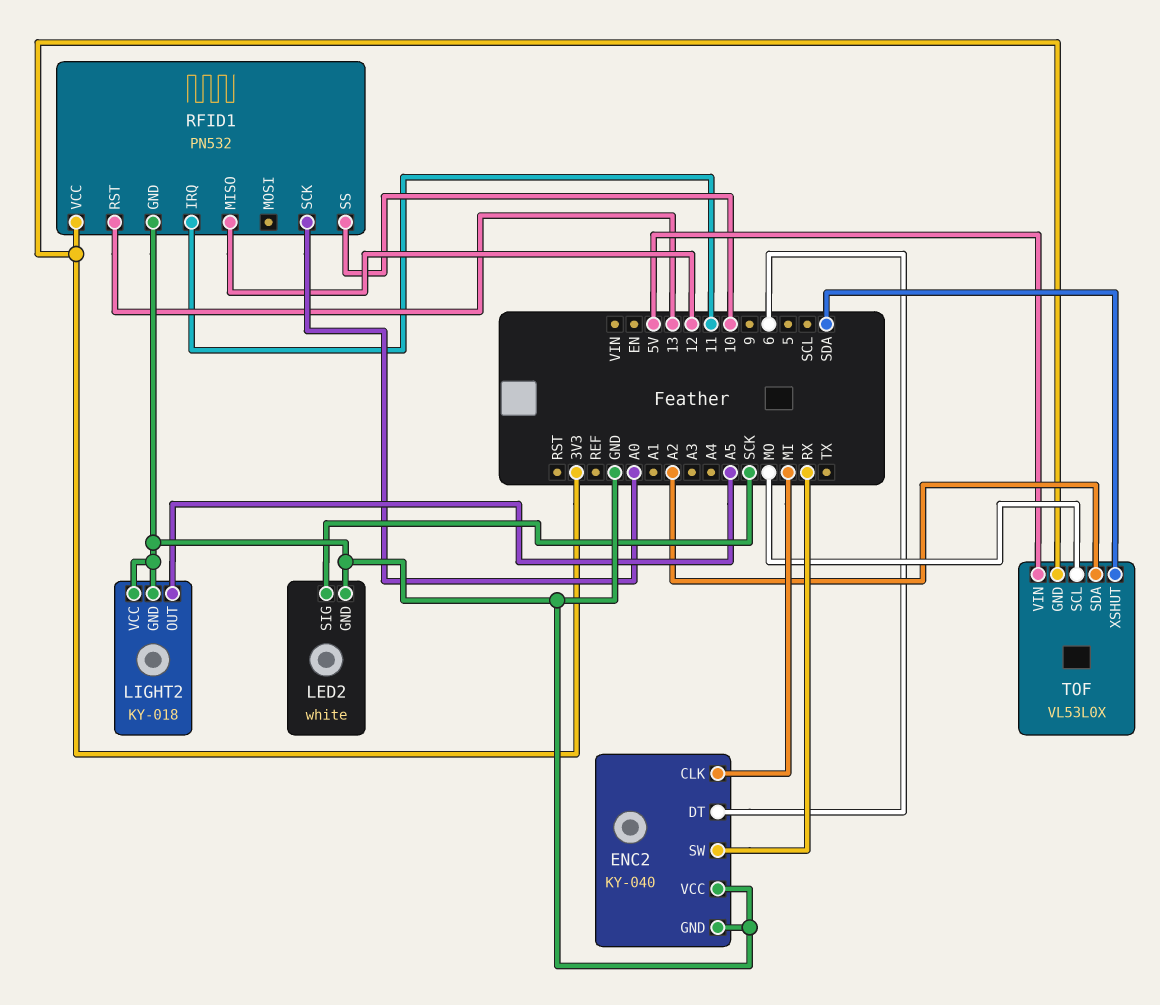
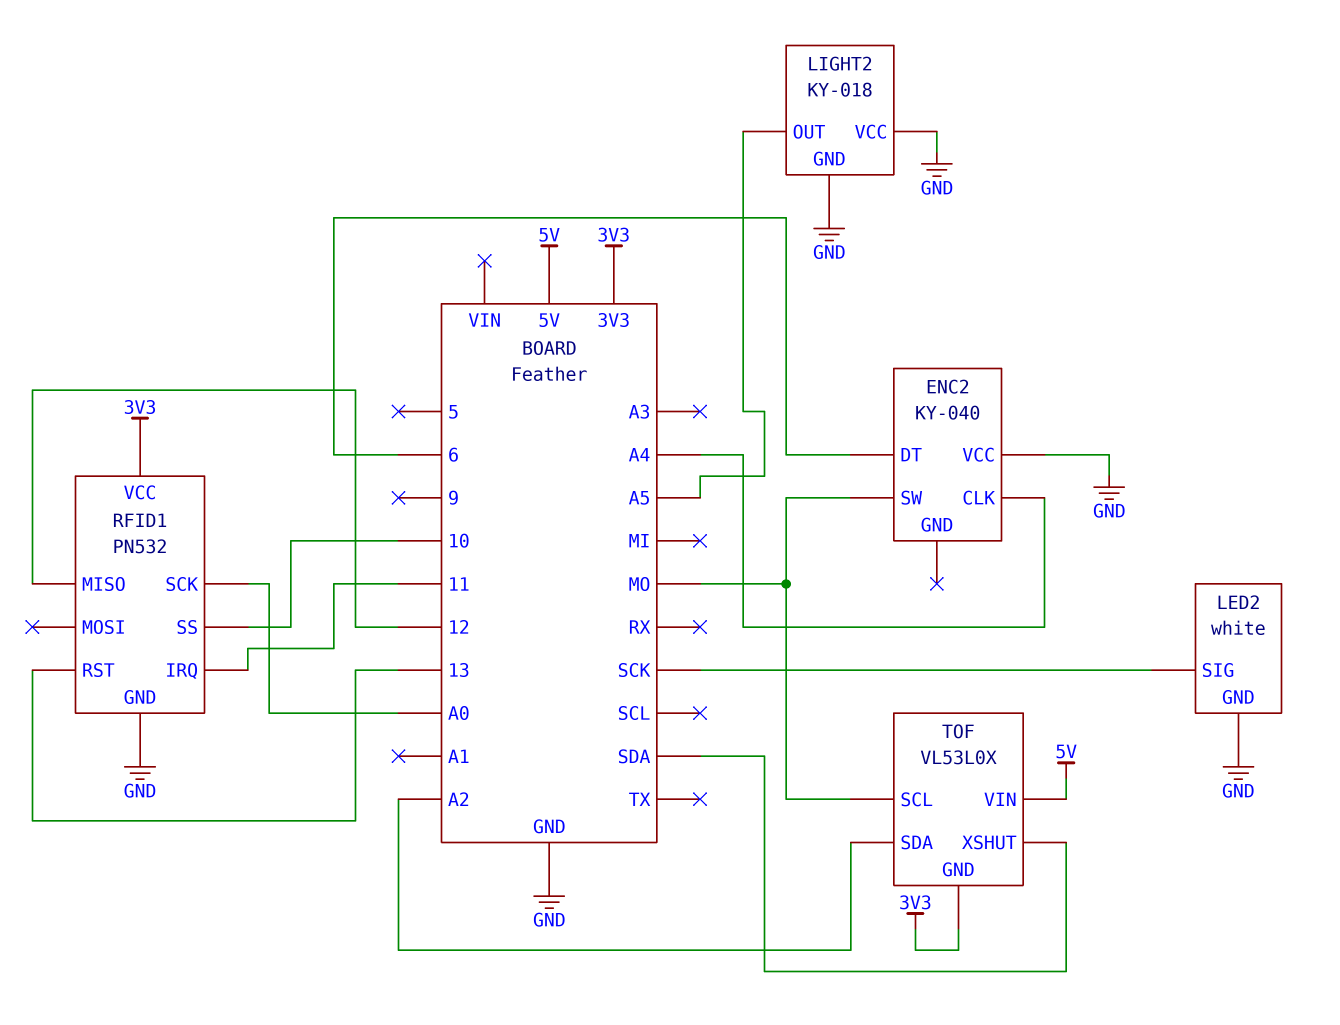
ENC2 pin CLK: MI -> A4
ENC2 pin GND: GND -> none
ENC2 pin SW: RX -> MO

